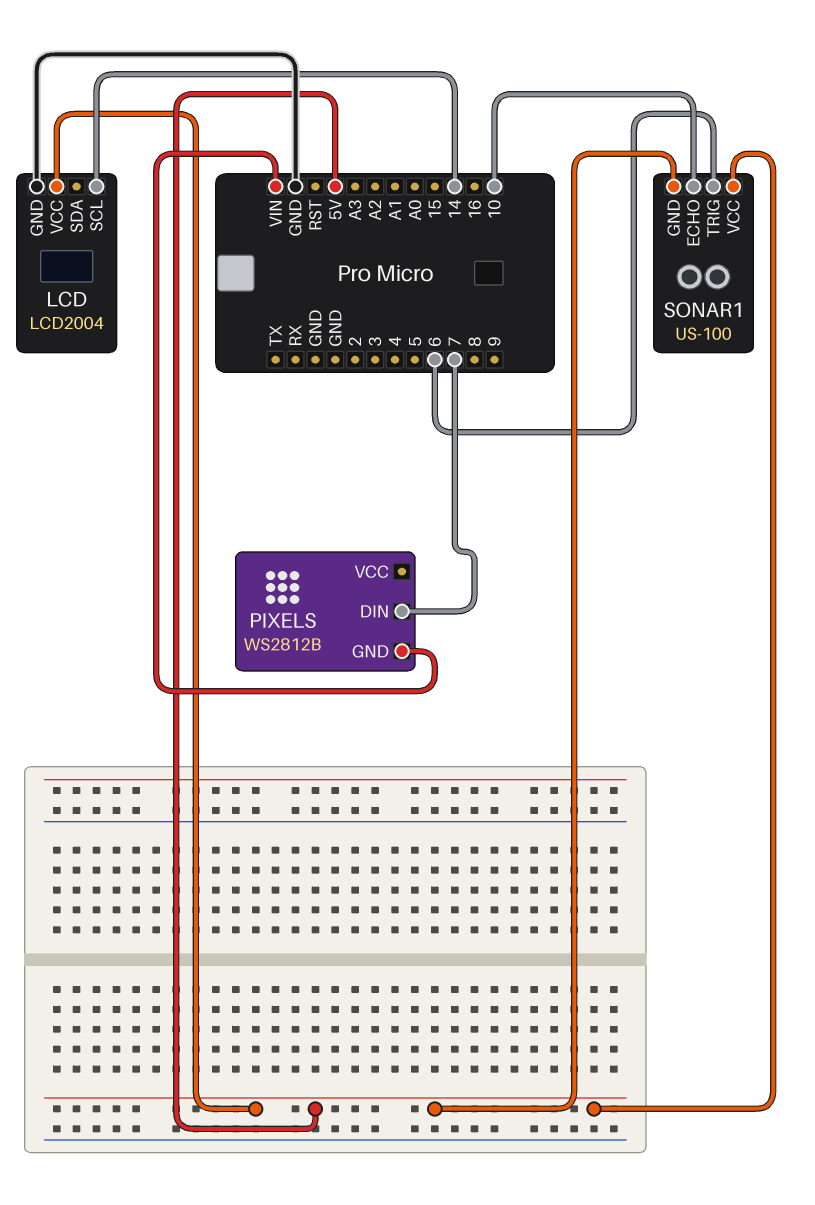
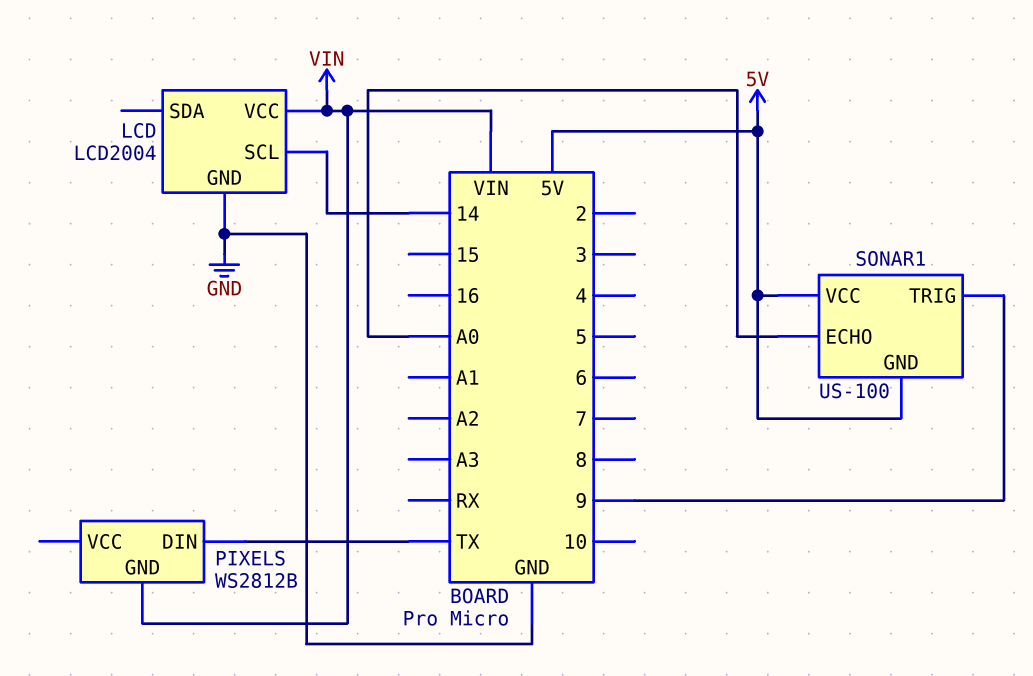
LCD pin VCC: 5V -> VIN
PIXELS pin DIN: 7 -> TX
SONAR1 pin ECHO: 10 -> A0
SONAR1 pin TRIG: 6 -> 9

